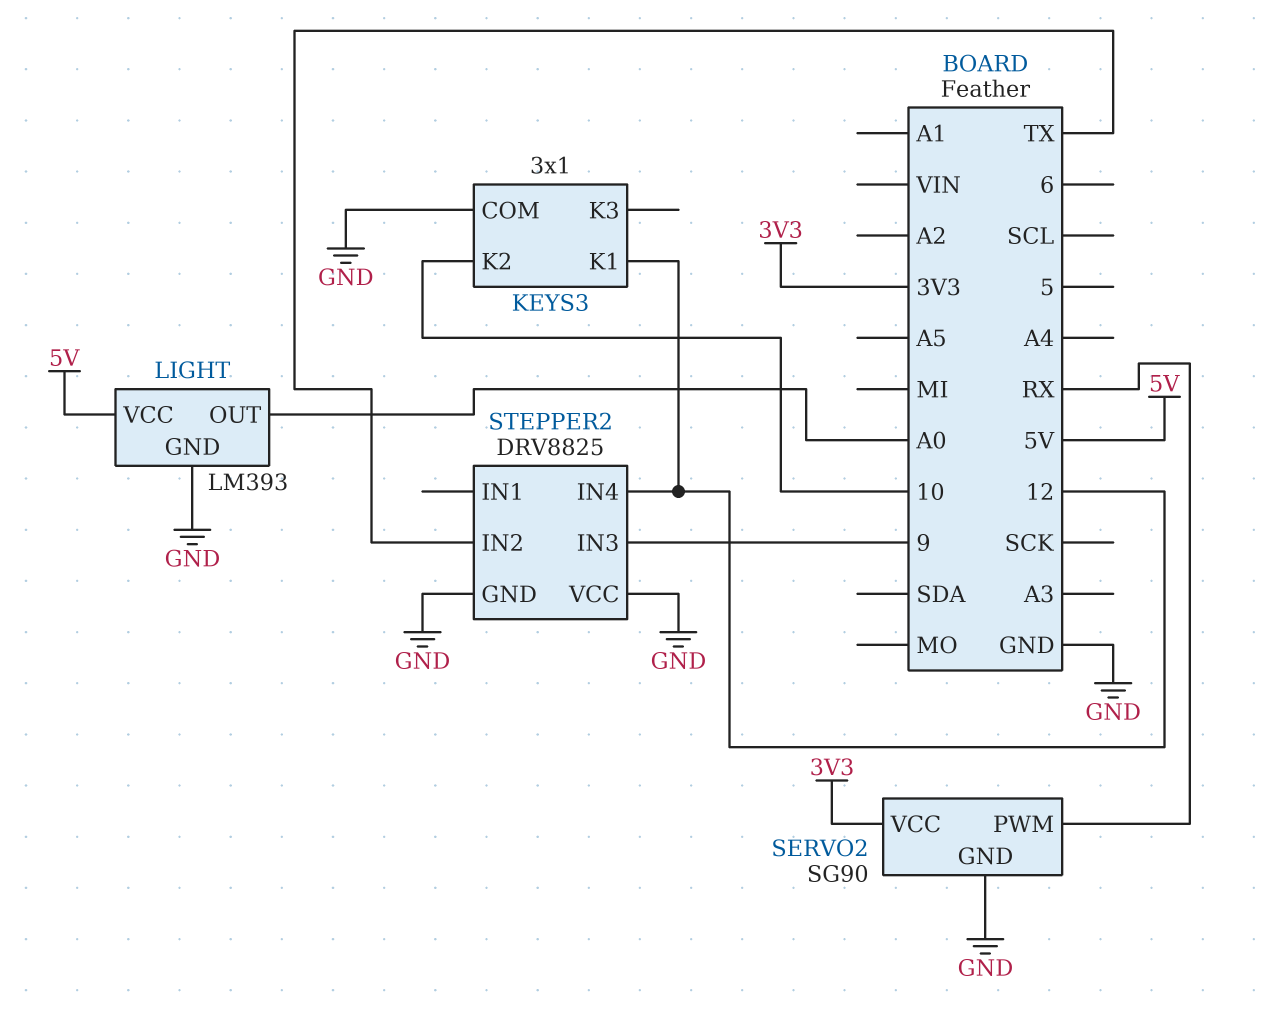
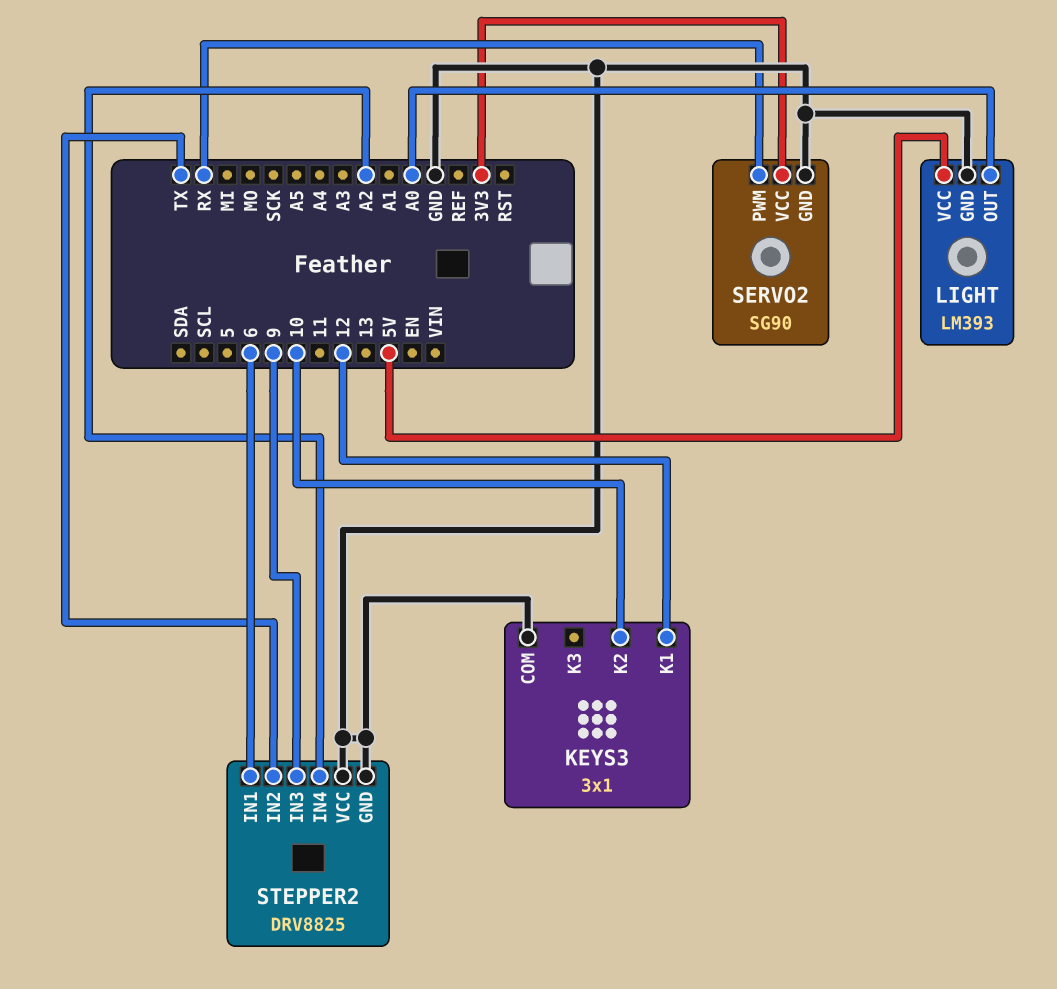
STEPPER2 pin IN1: none -> 6
STEPPER2 pin IN4: 12 -> A2

